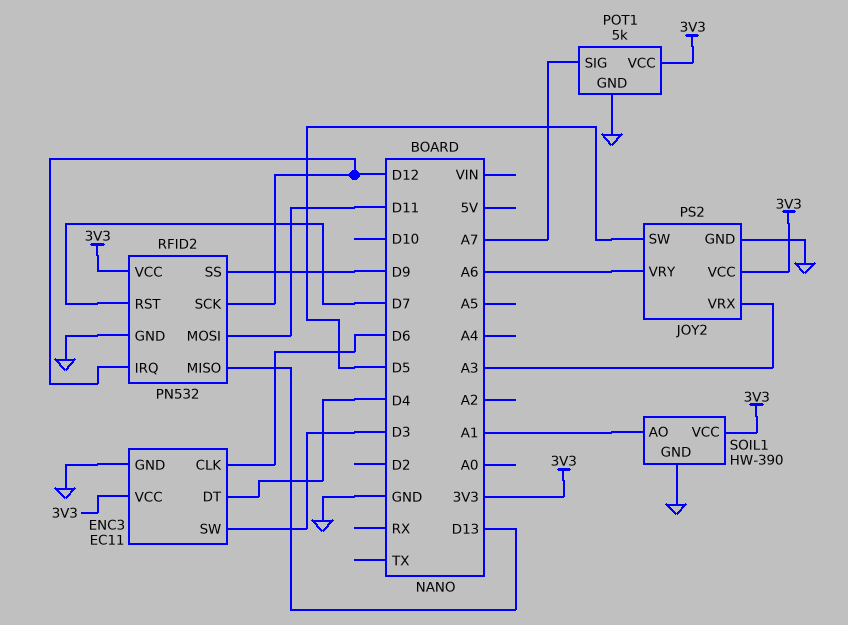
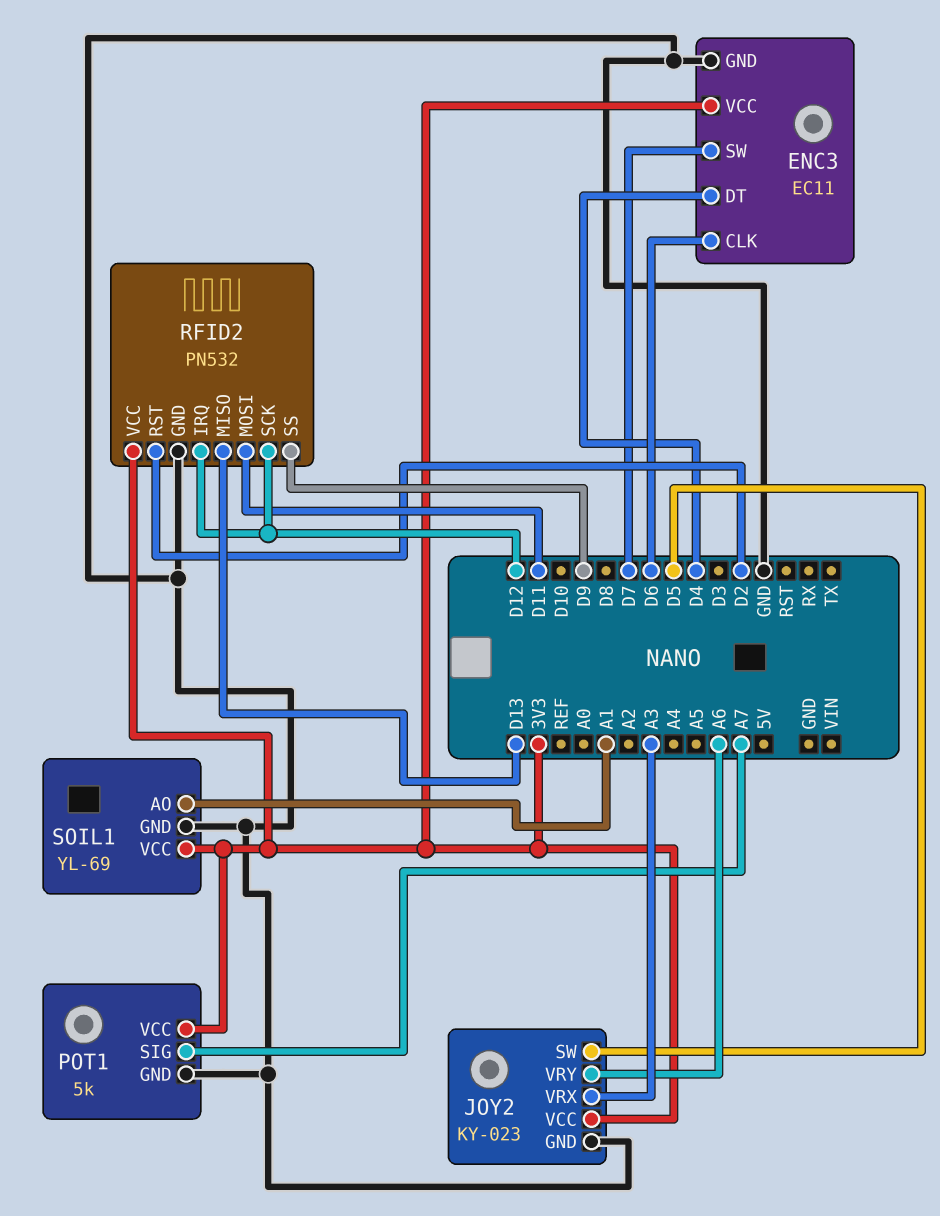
ENC3 pin SW: D3 -> D7
JOY2: PS2 -> KY-023
RFID2 pin RST: D7 -> D2
SOIL1: HW-390 -> YL-69

